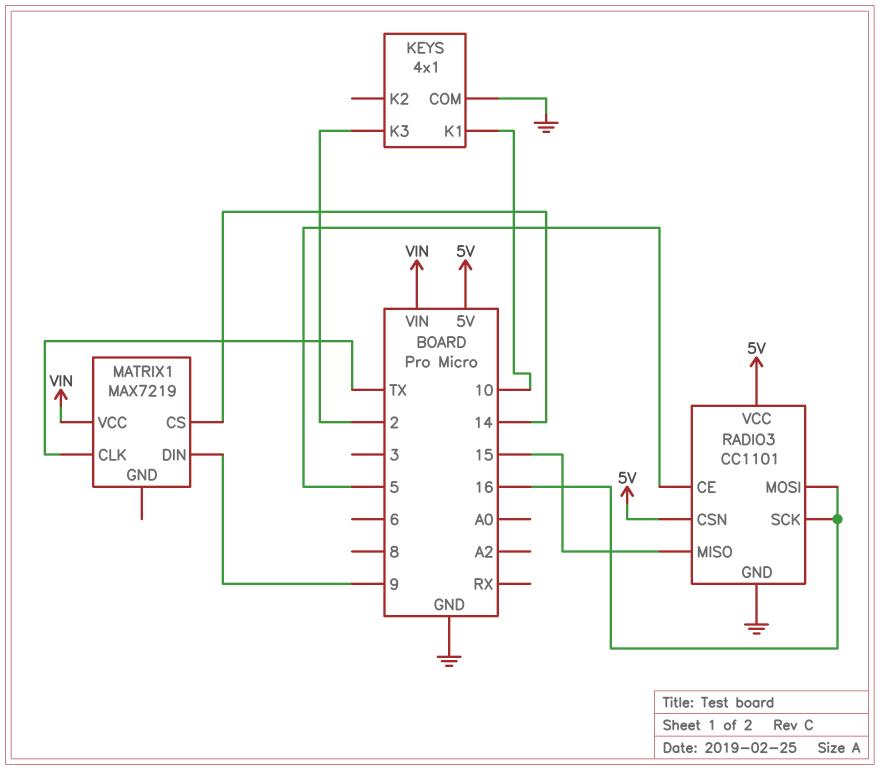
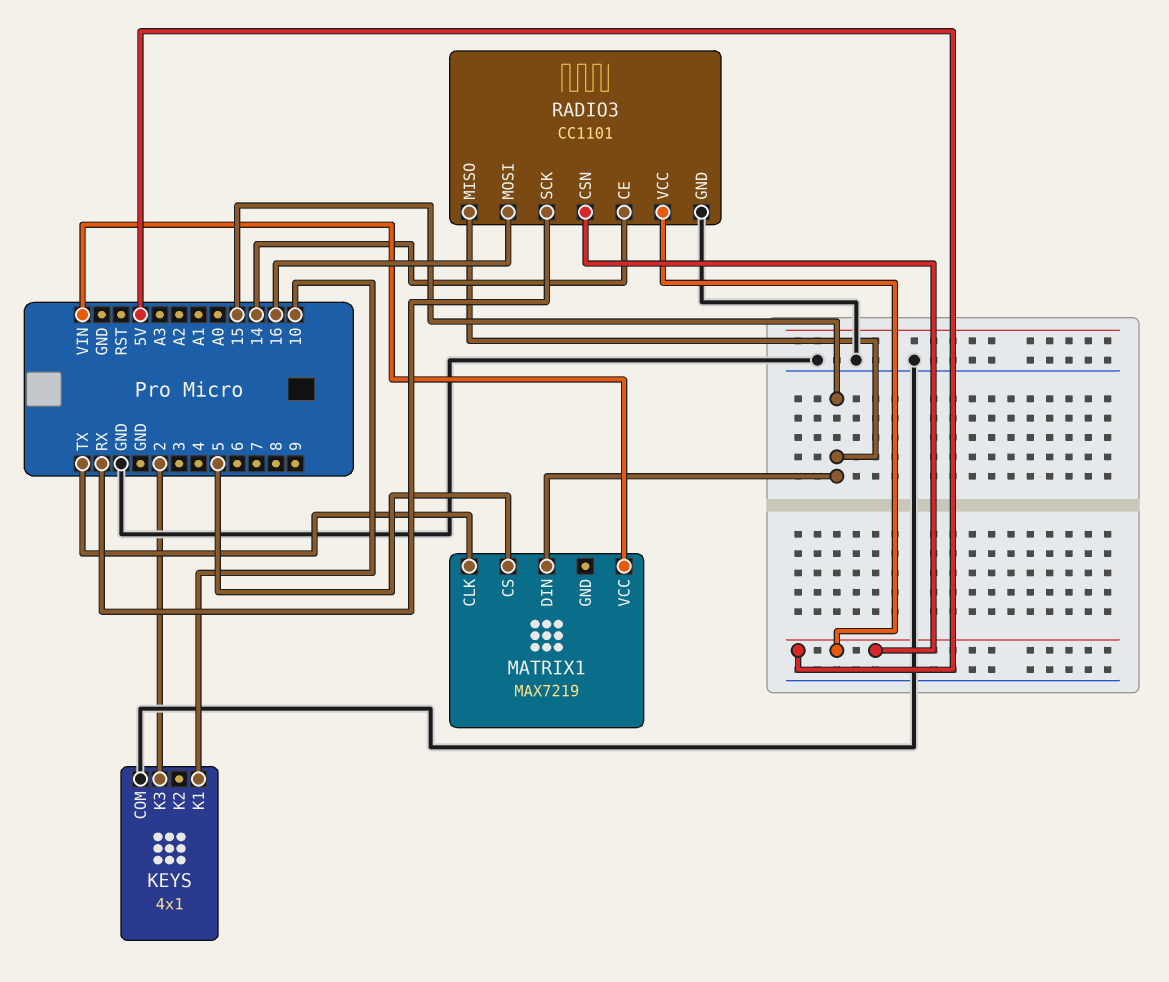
MATRIX1 pin CS: 14 -> 5
MATRIX1 pin DIN: 9 -> 15
RADIO3 pin CE: 5 -> 14
RADIO3 pin SCK: 16 -> RX

